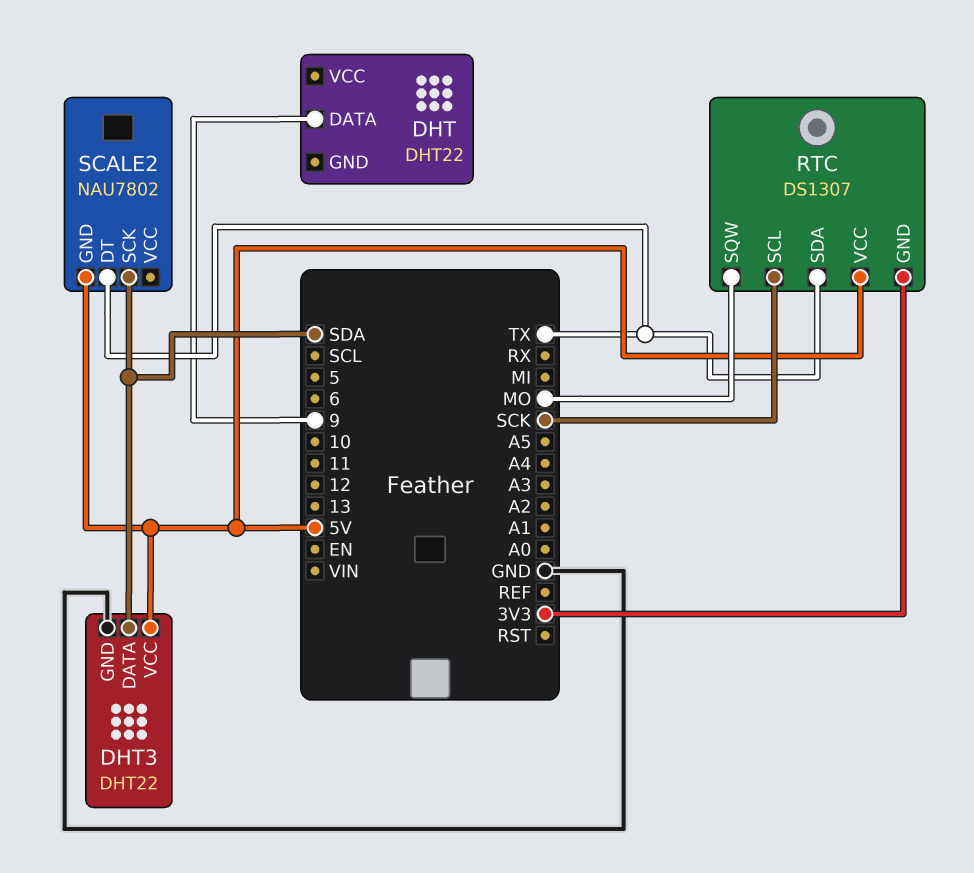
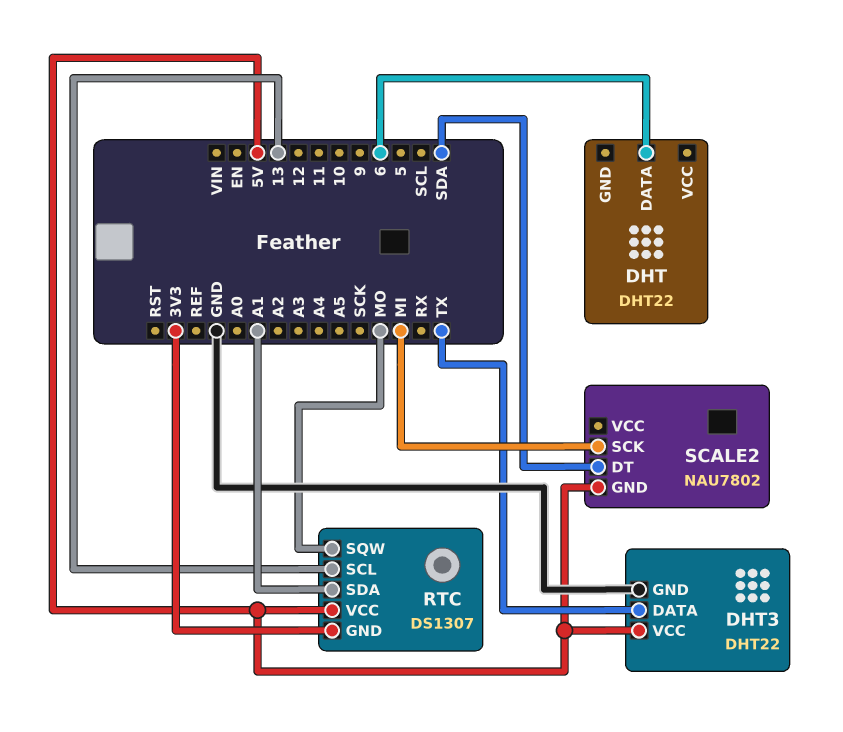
DHT pin DATA: 9 -> 6
DHT3 pin DATA: SDA -> TX
RTC pin SCL: SCK -> 13
RTC pin SDA: TX -> A1
SCALE2 pin DT: TX -> SDA
SCALE2 pin SCK: SDA -> MI

